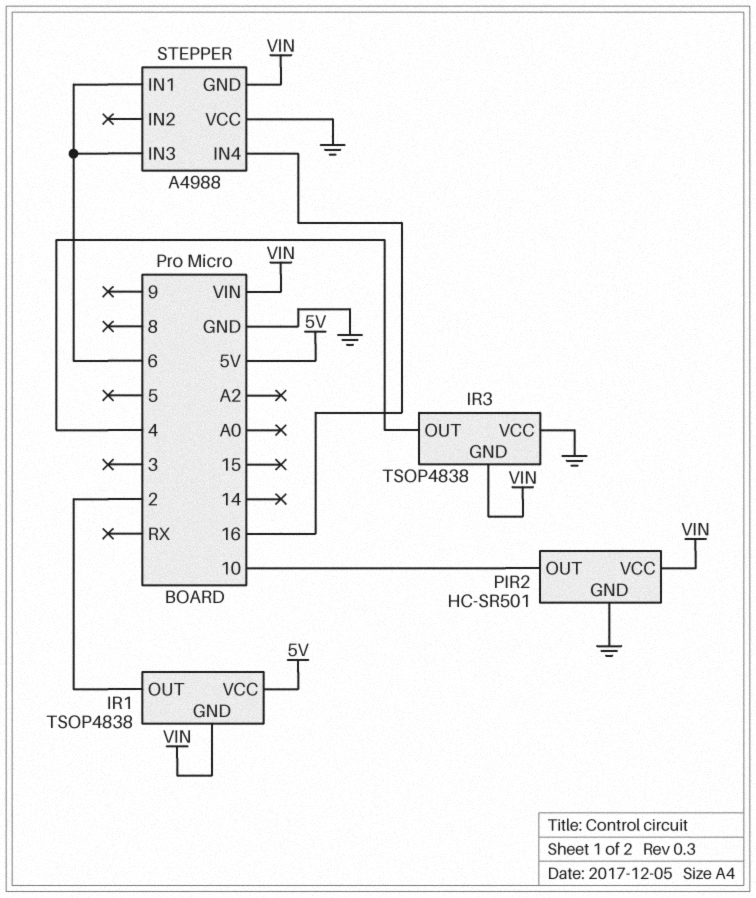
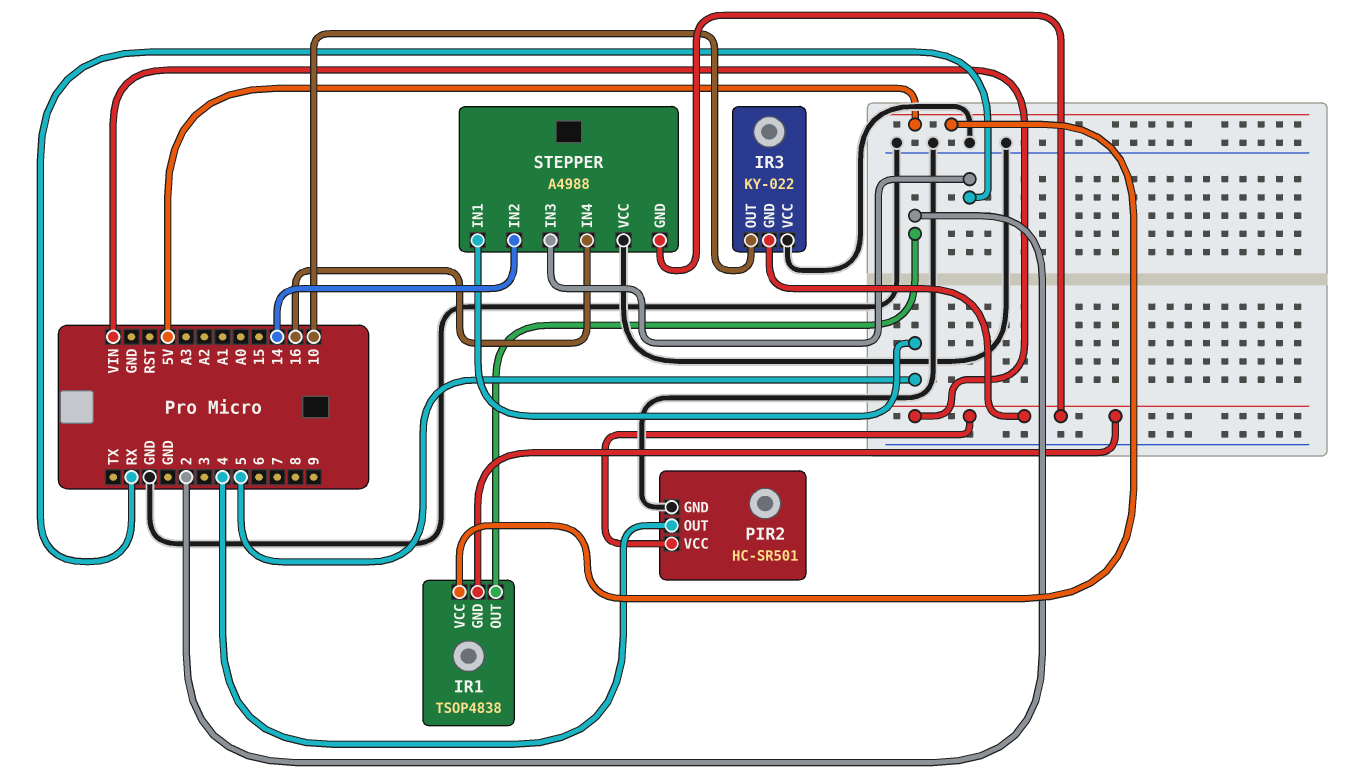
IR3: TSOP4838 -> KY-022
IR3 pin OUT: 4 -> 10
PIR2 pin OUT: 10 -> 4
STEPPER pin IN1: 6 -> 5
STEPPER pin IN2: none -> 14
STEPPER pin IN3: 6 -> RX

